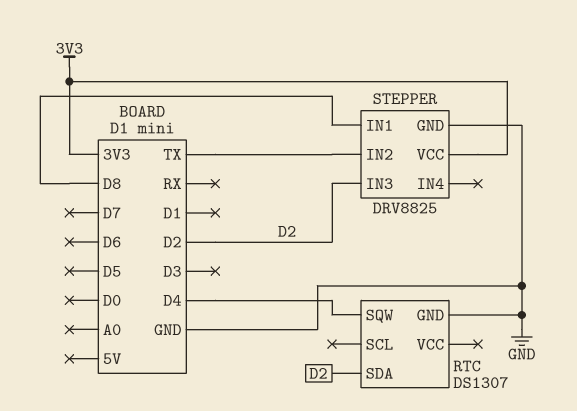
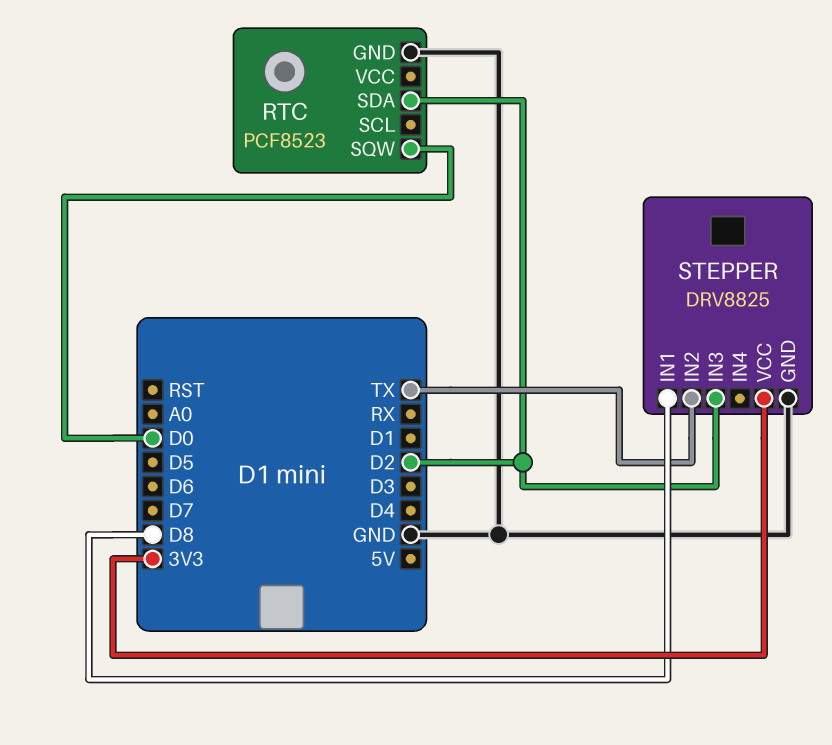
RTC: DS1307 -> PCF8523
RTC pin SQW: D4 -> D0

